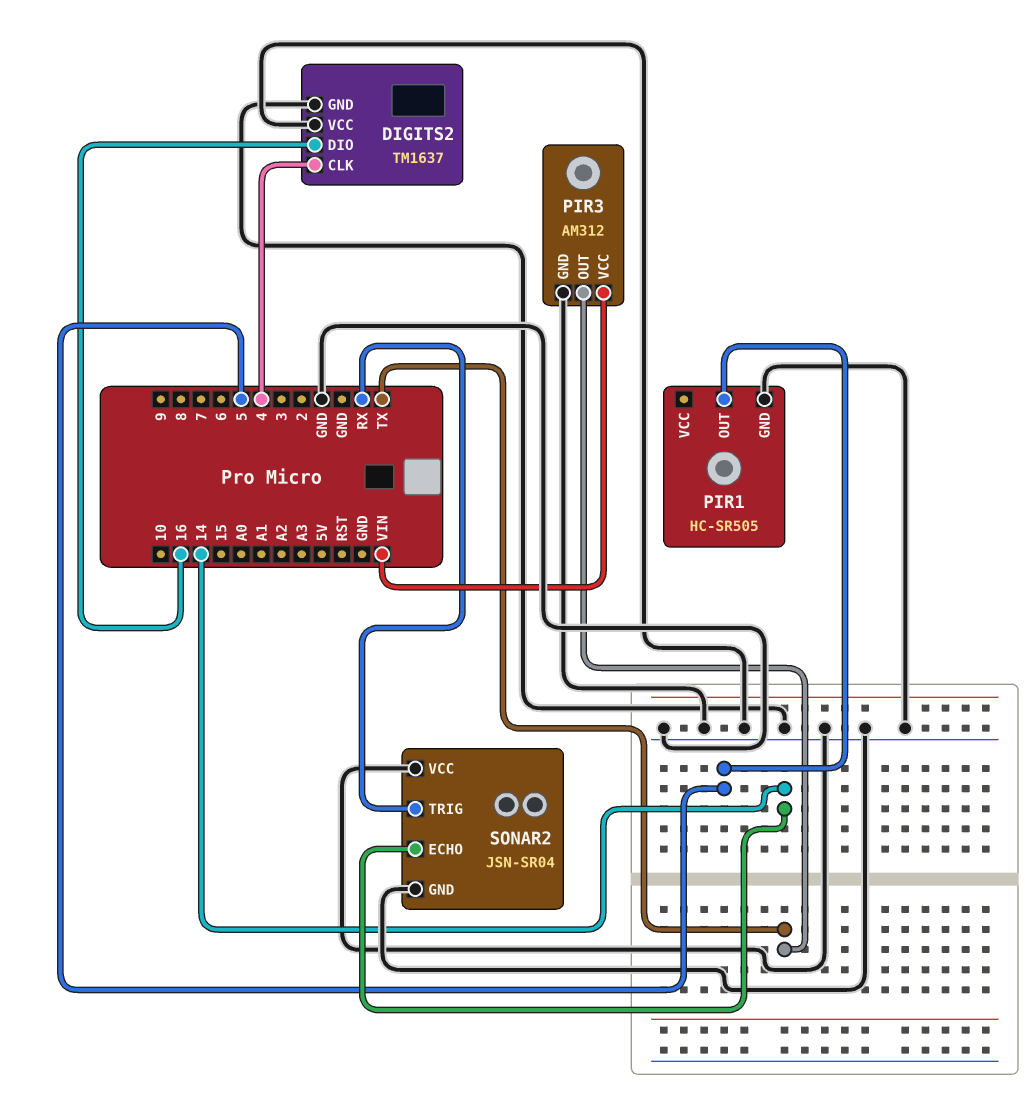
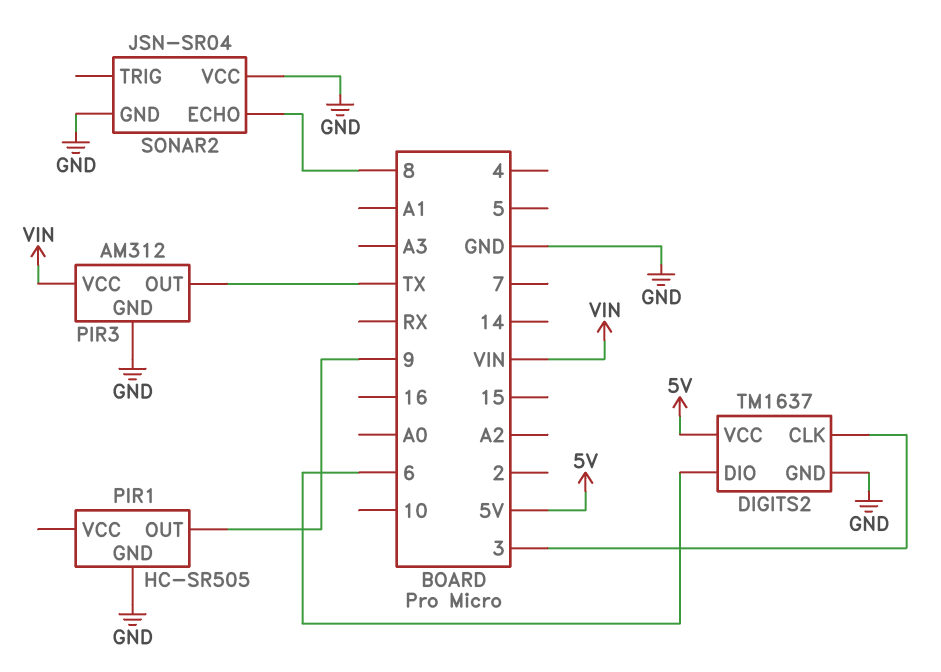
DIGITS2 pin CLK: 4 -> 3
DIGITS2 pin DIO: 16 -> 6
DIGITS2 pin VCC: GND -> 5V
PIR1 pin OUT: 5 -> 9
SONAR2 pin ECHO: 14 -> 8
SONAR2 pin TRIG: RX -> none

